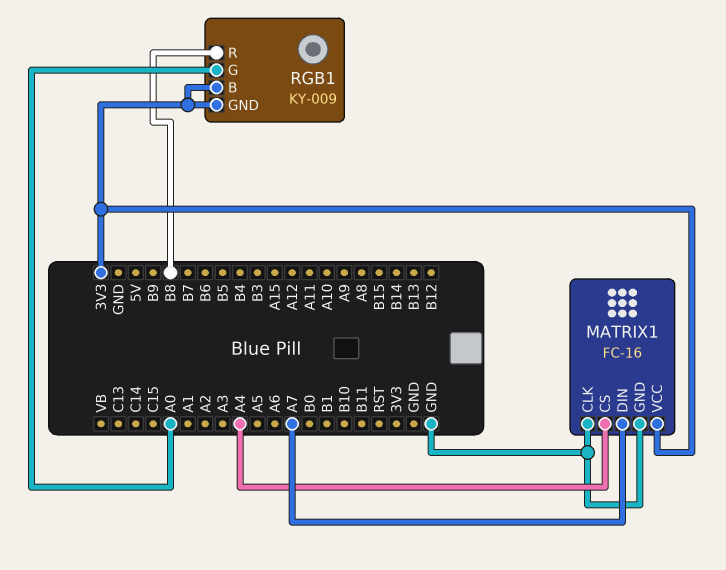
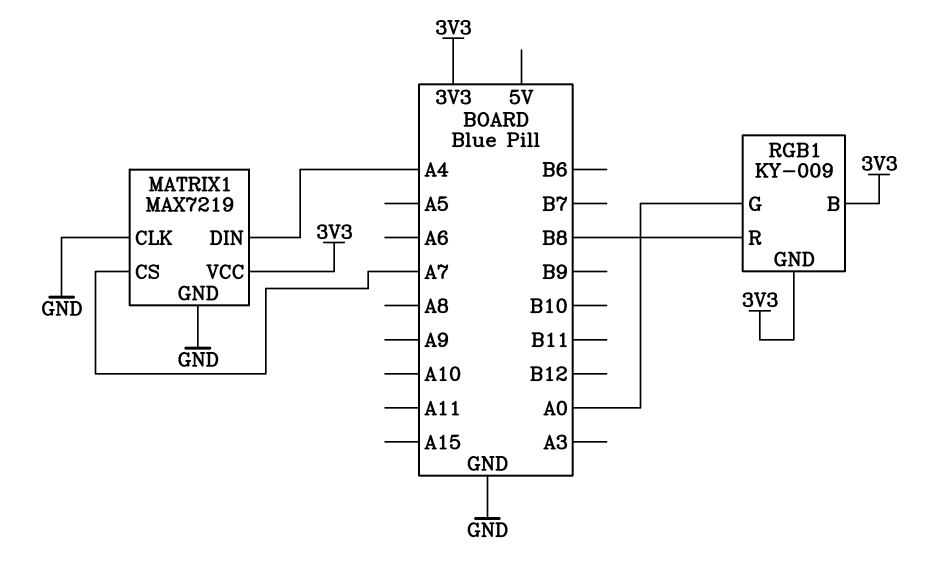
MATRIX1: FC-16 -> MAX7219
MATRIX1 pin CS: A4 -> A7
MATRIX1 pin DIN: A7 -> A4

